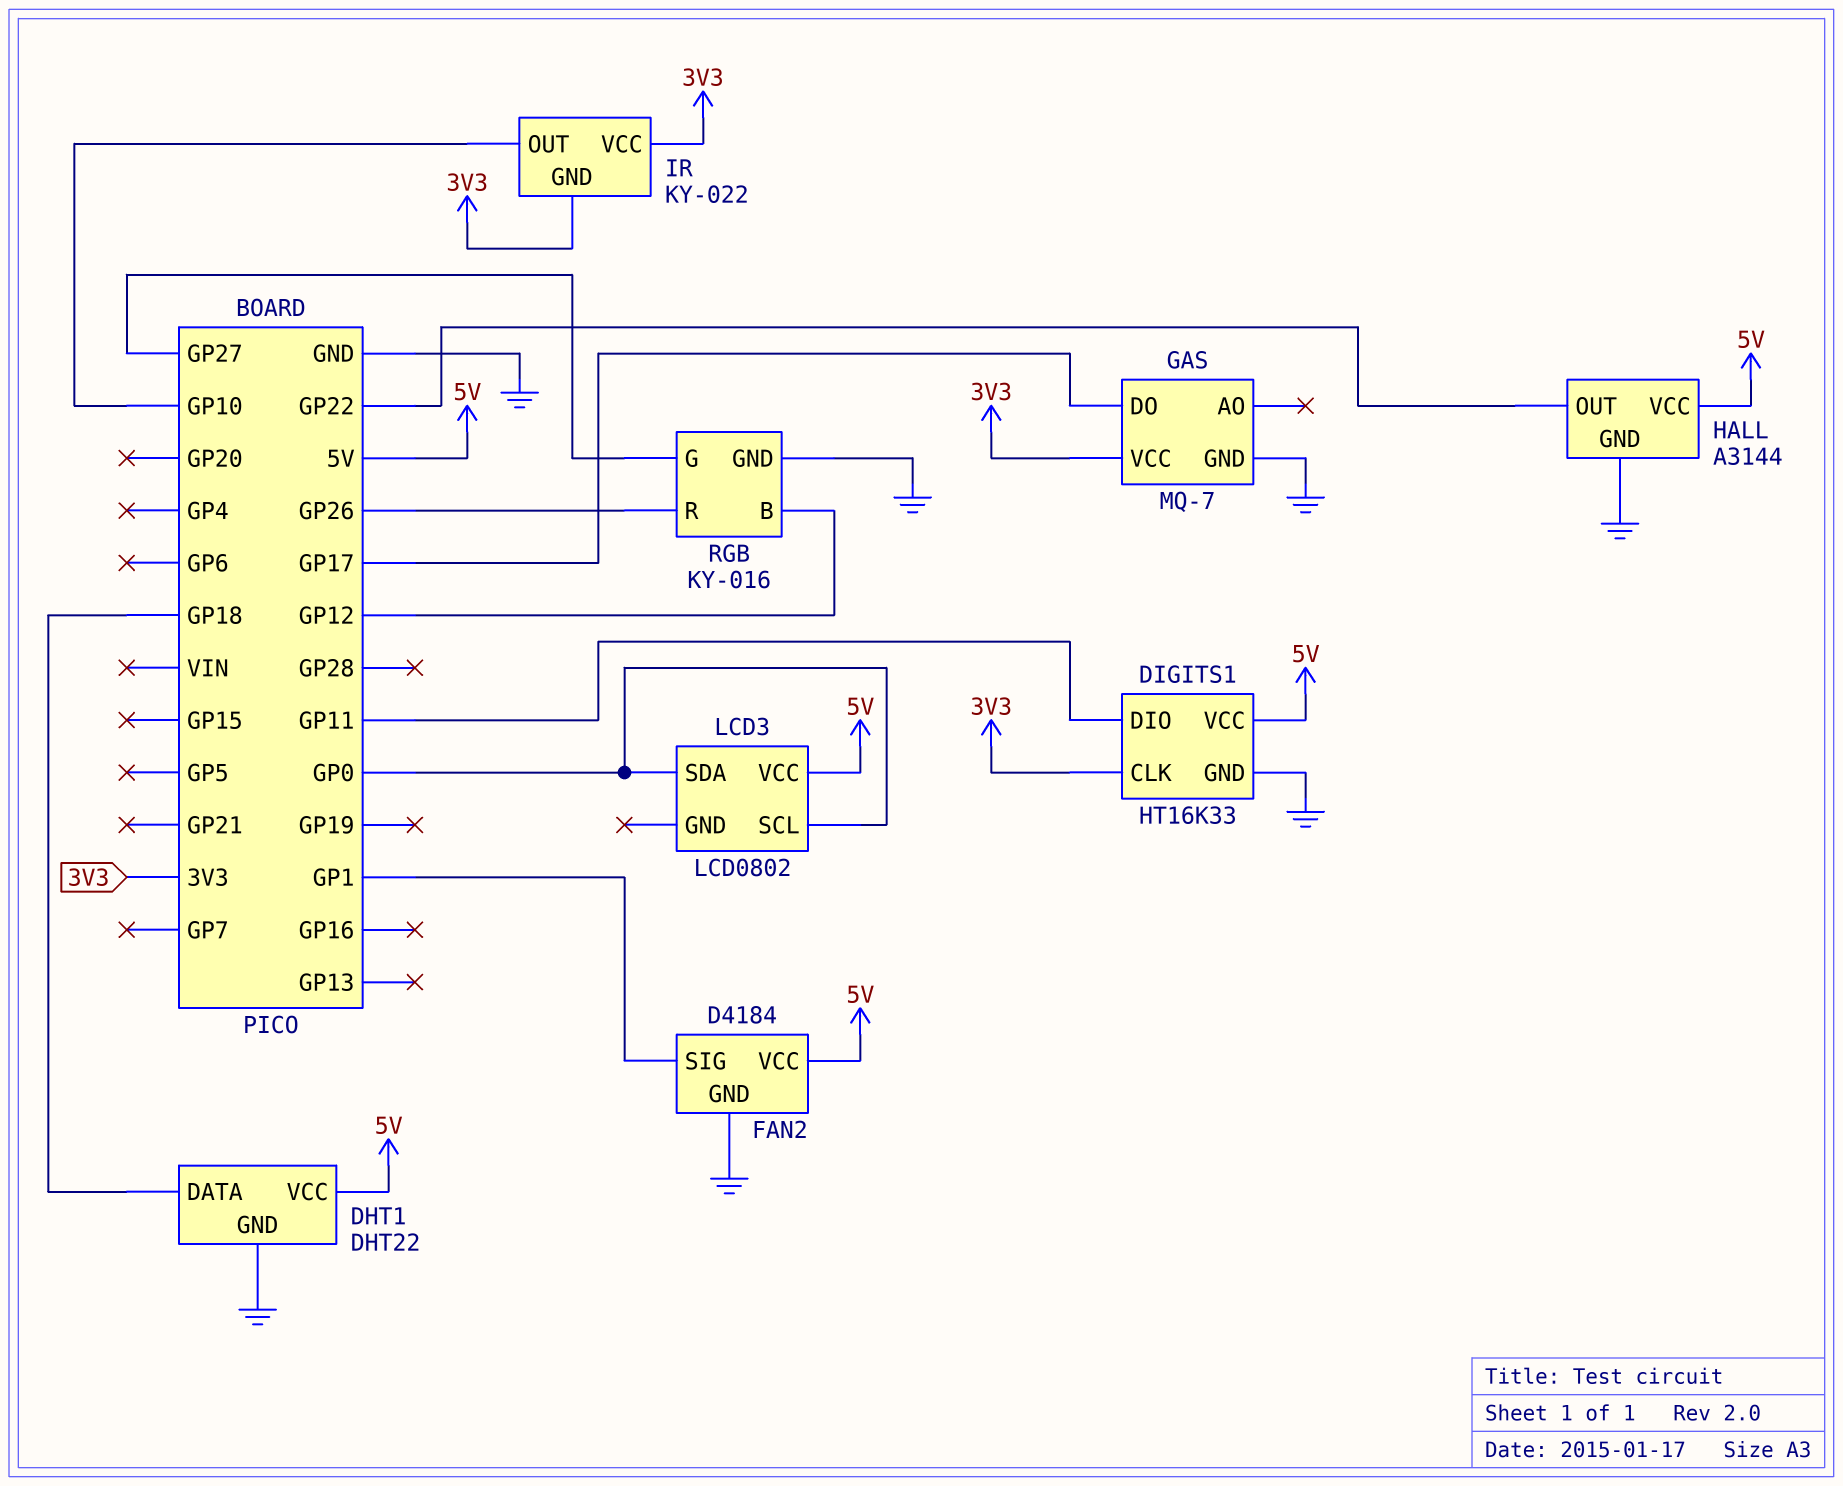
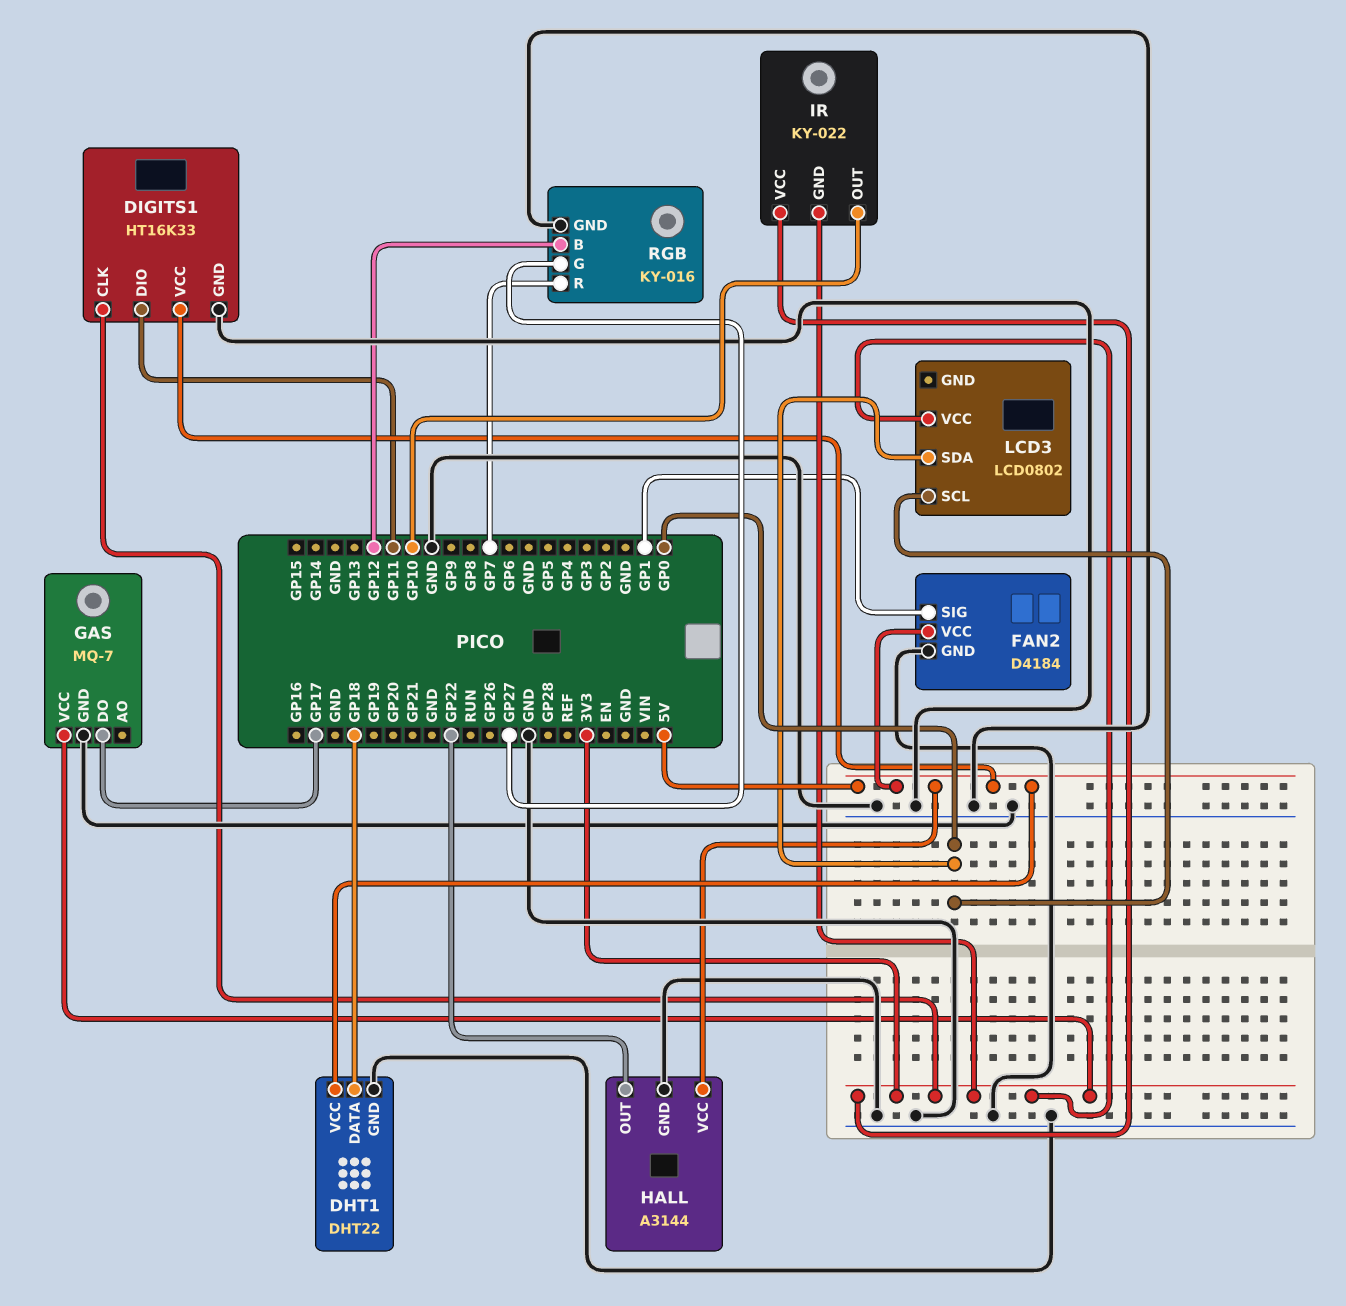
LCD3 pin VCC: 5V -> 3V3
RGB pin R: GP26 -> GP7

